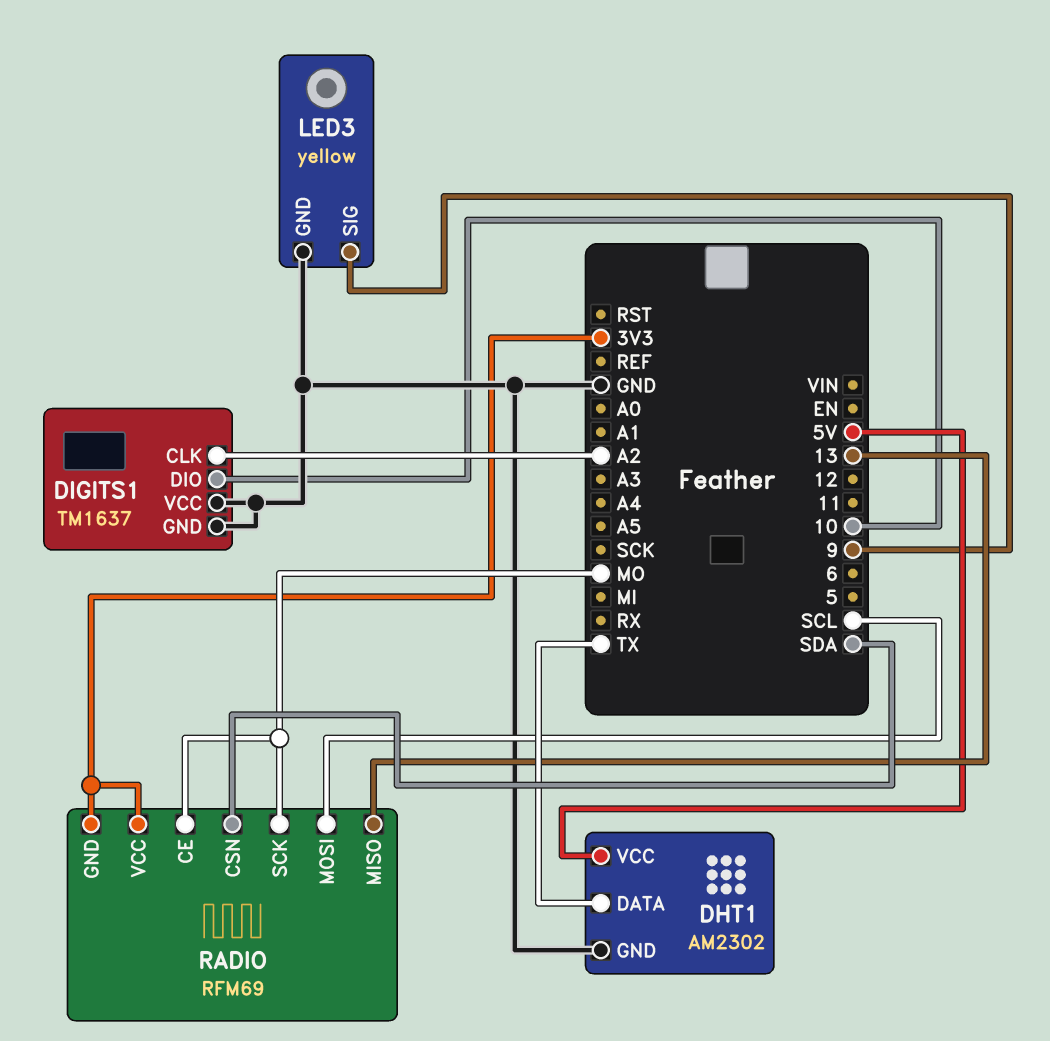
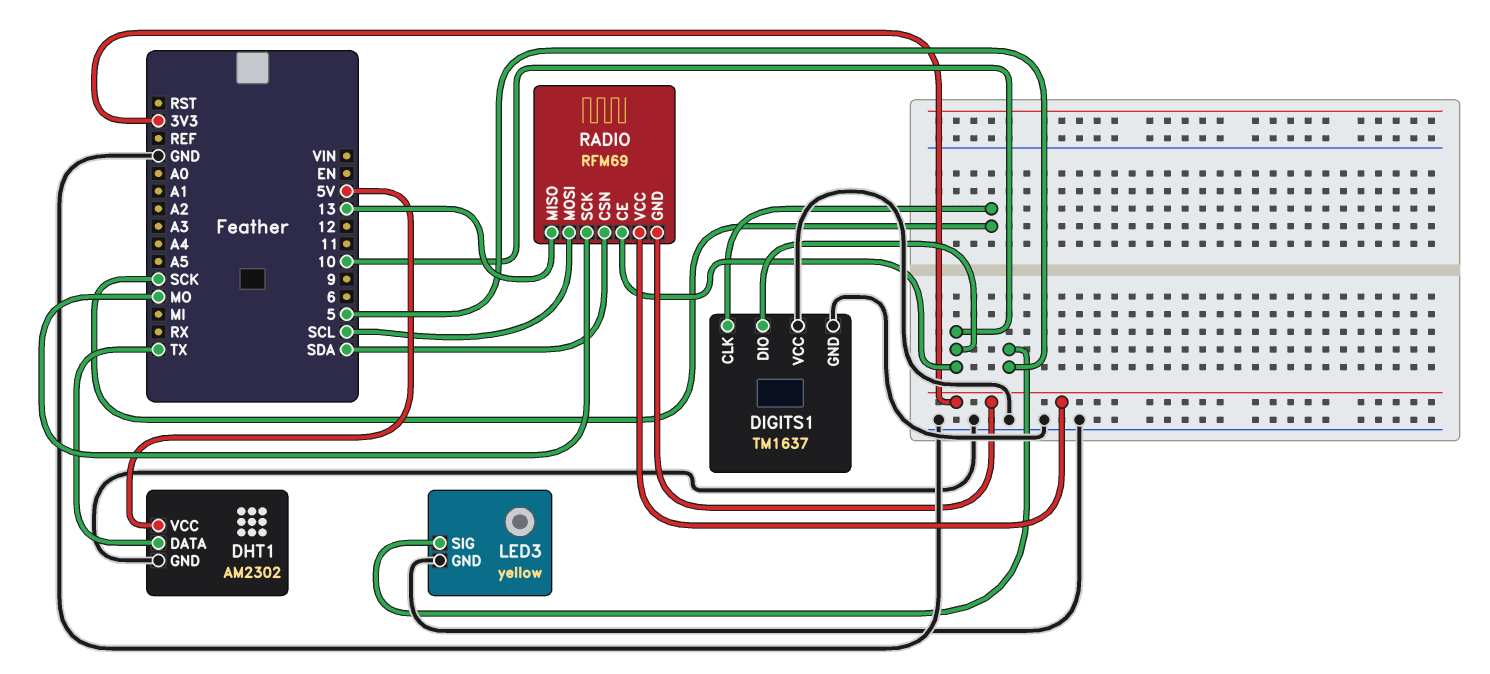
DIGITS1 pin CLK: A2 -> SCK
LED3 pin SIG: 9 -> 5
RADIO pin CE: MO -> 10

